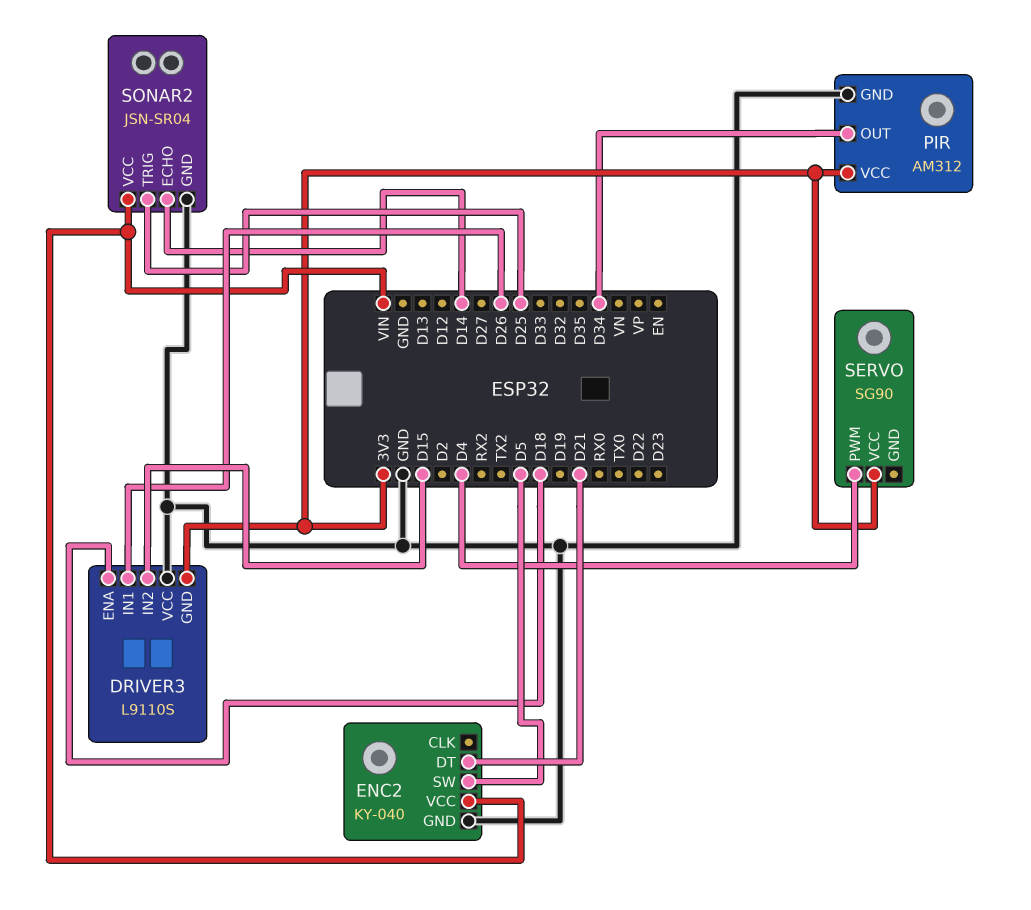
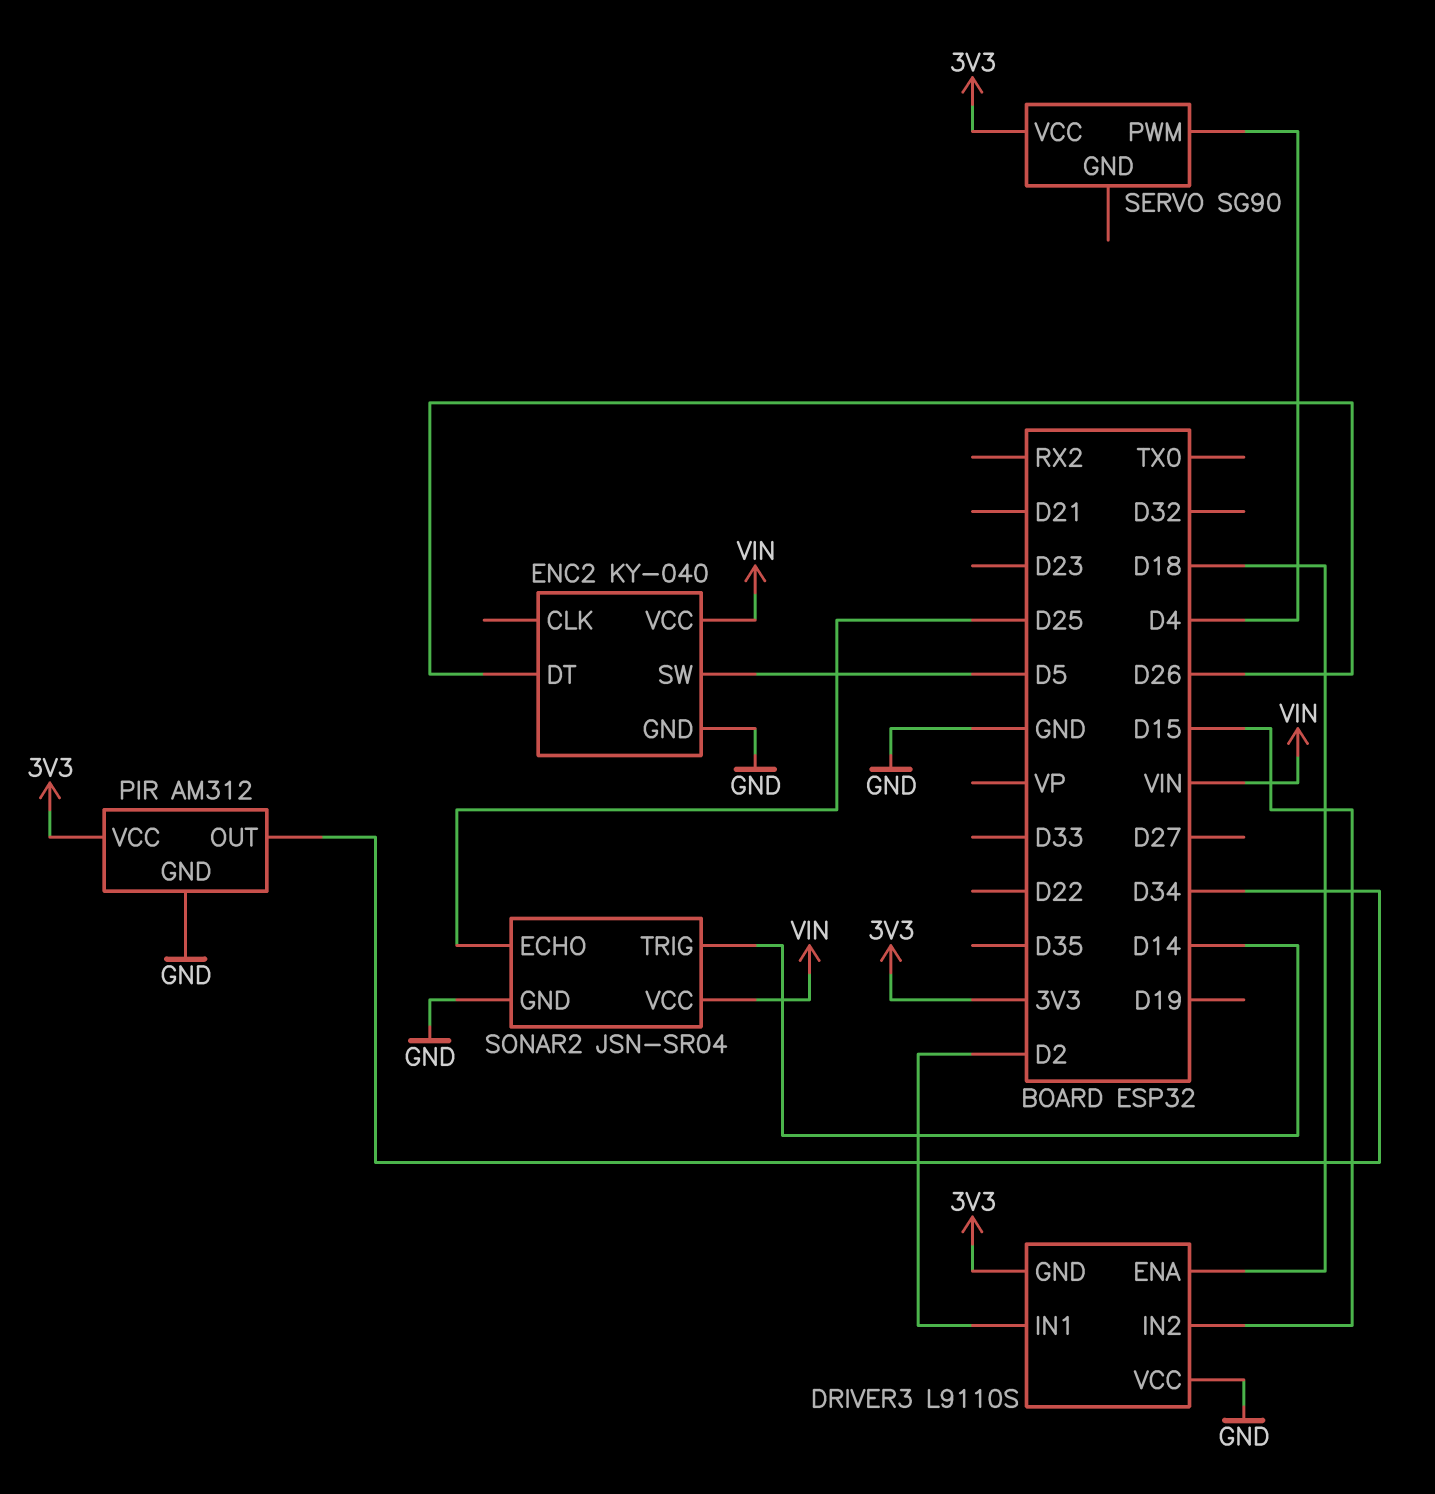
DRIVER3 pin IN1: D26 -> D2
ENC2 pin DT: D21 -> D26
SONAR2 pin ECHO: D14 -> D25
SONAR2 pin TRIG: D25 -> D14

